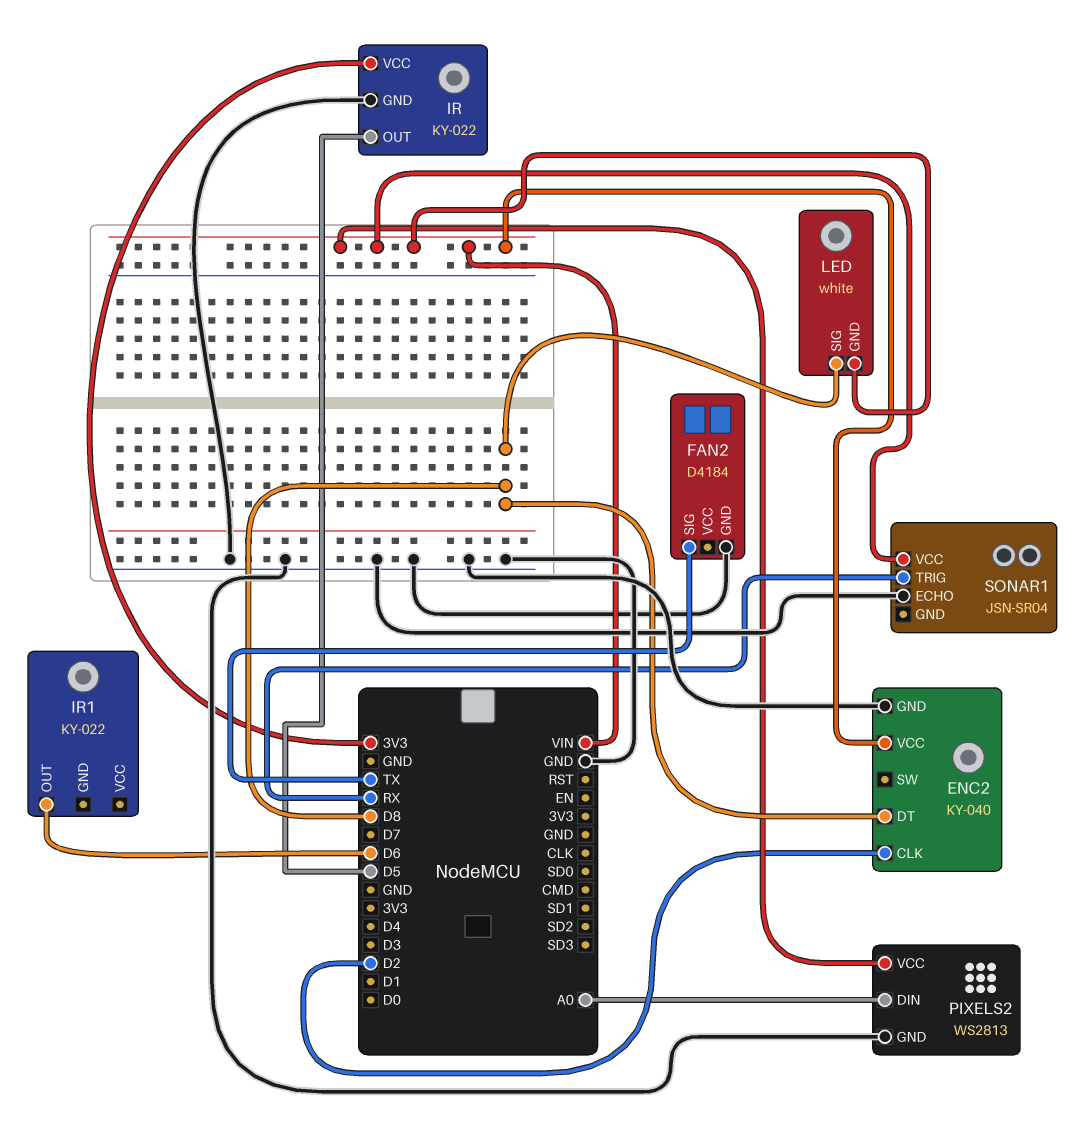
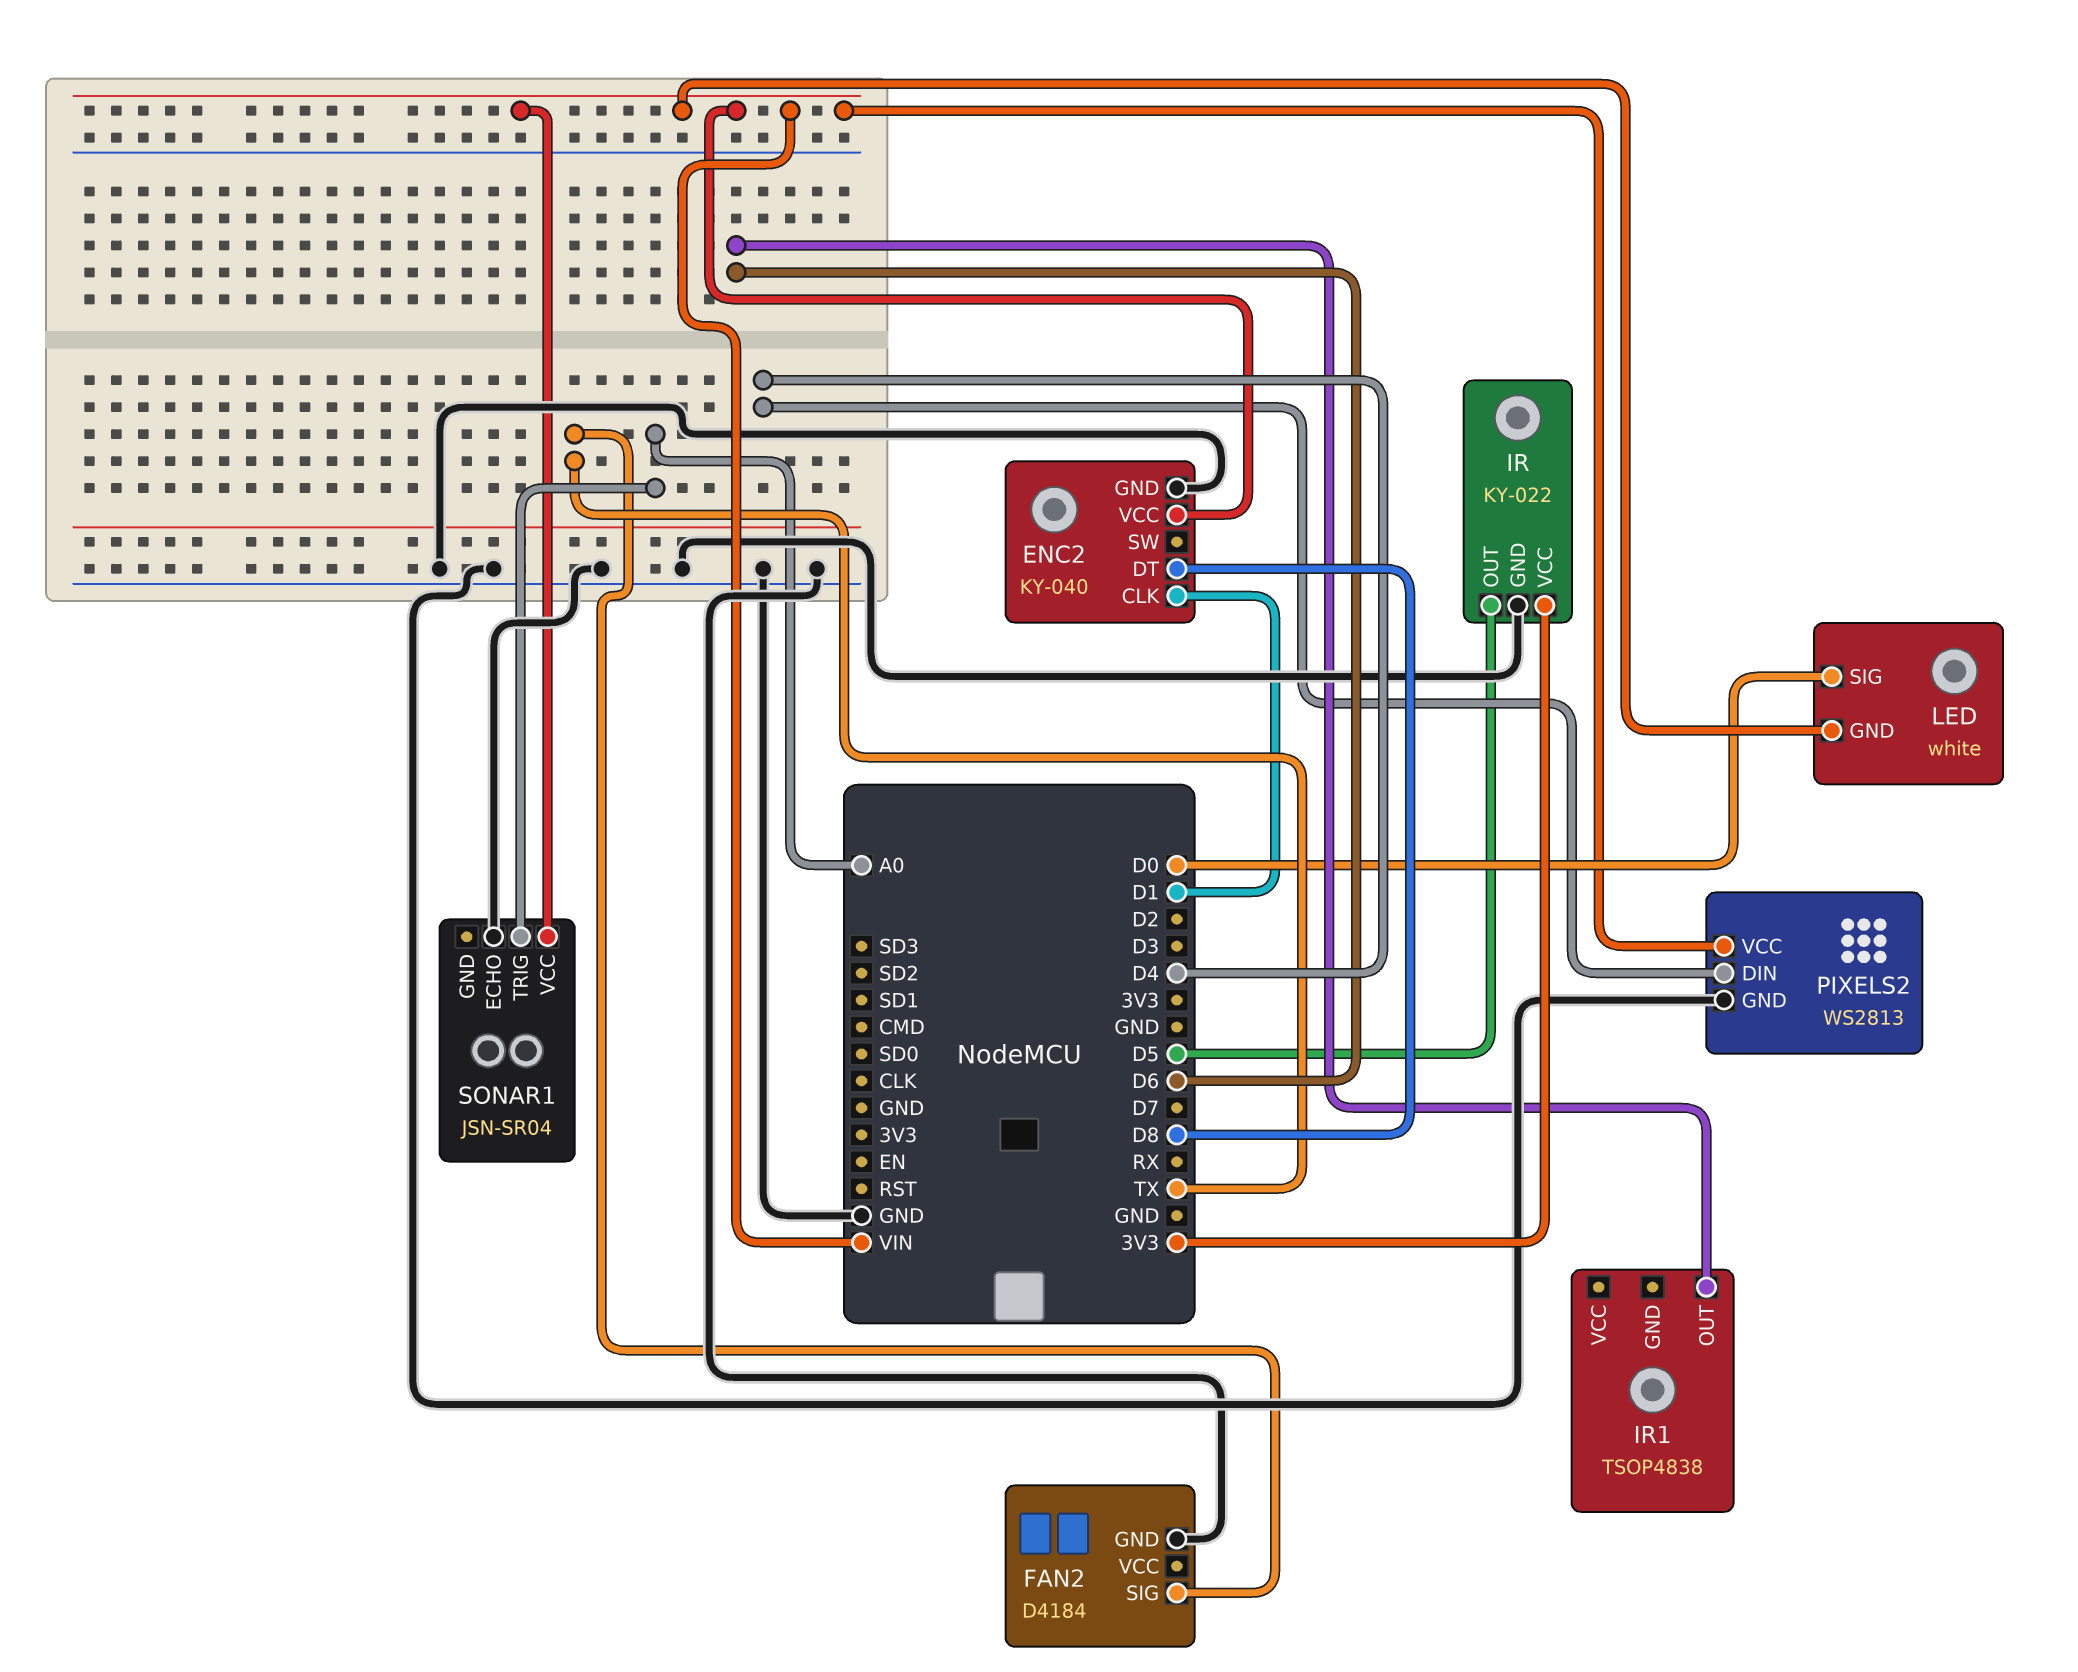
ENC2 pin CLK: D2 -> D1
IR1: KY-022 -> TSOP4838
LED pin SIG: D8 -> D0
PIXELS2 pin DIN: A0 -> D4
SONAR1 pin TRIG: RX -> A0

